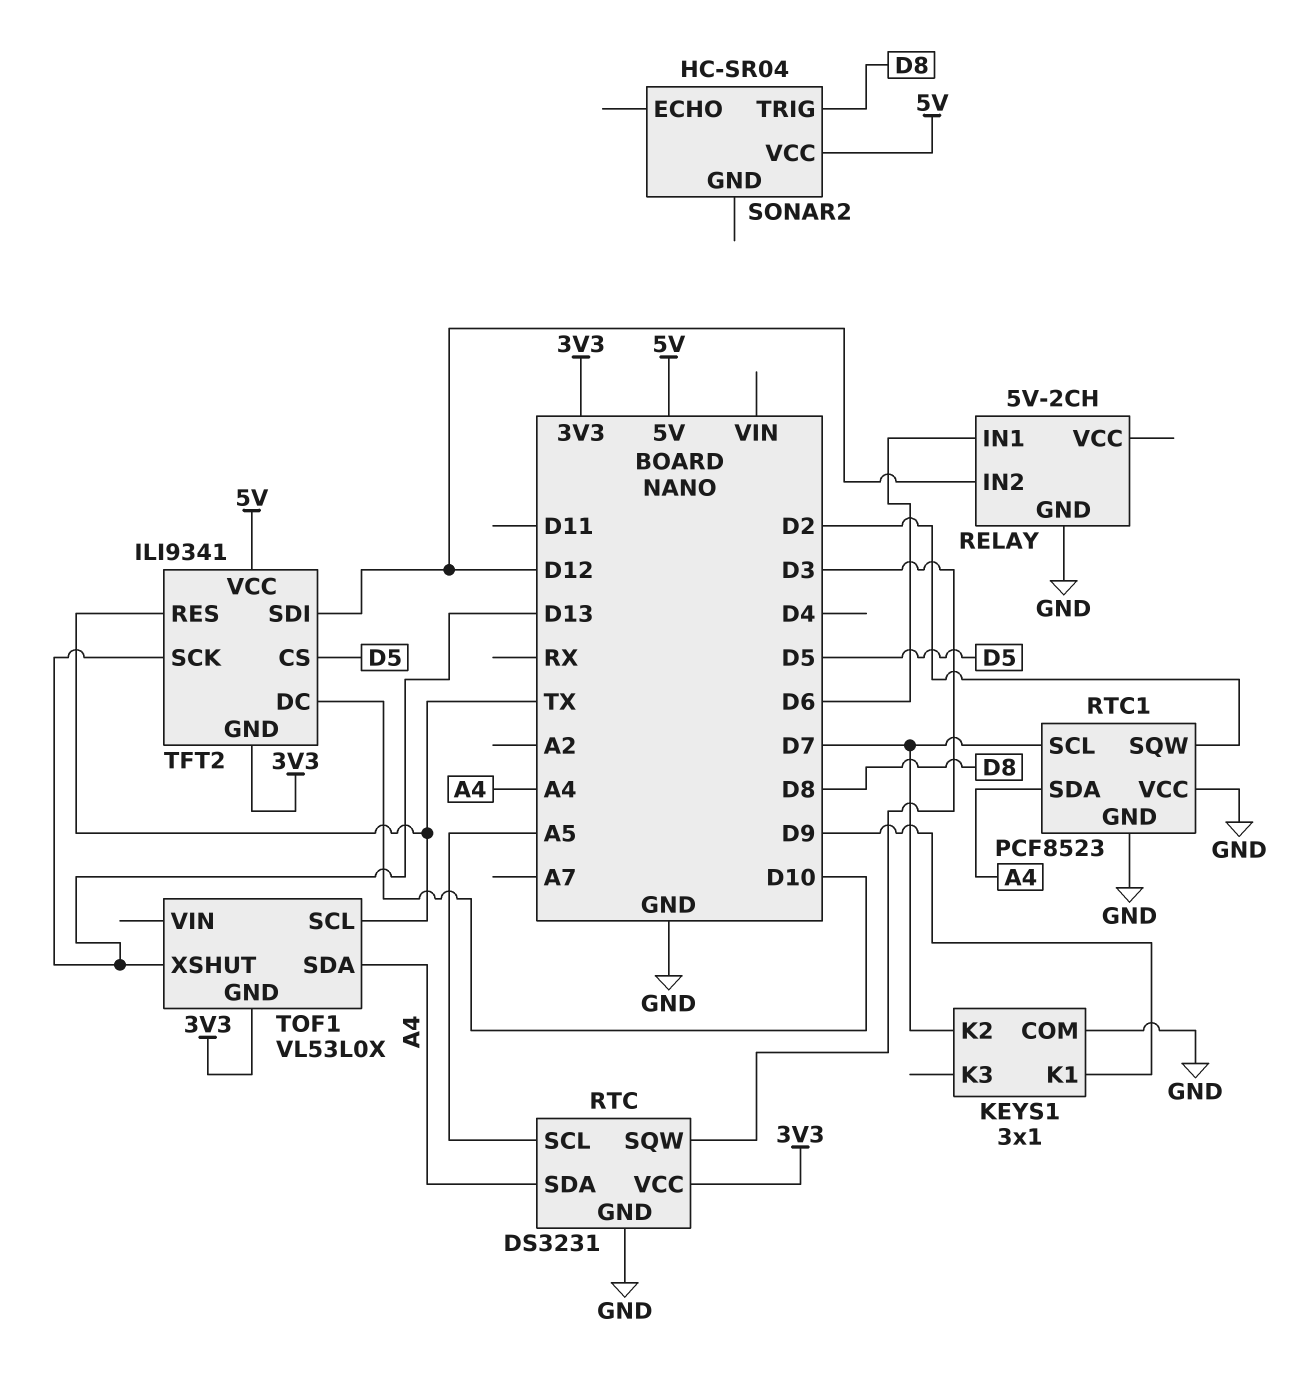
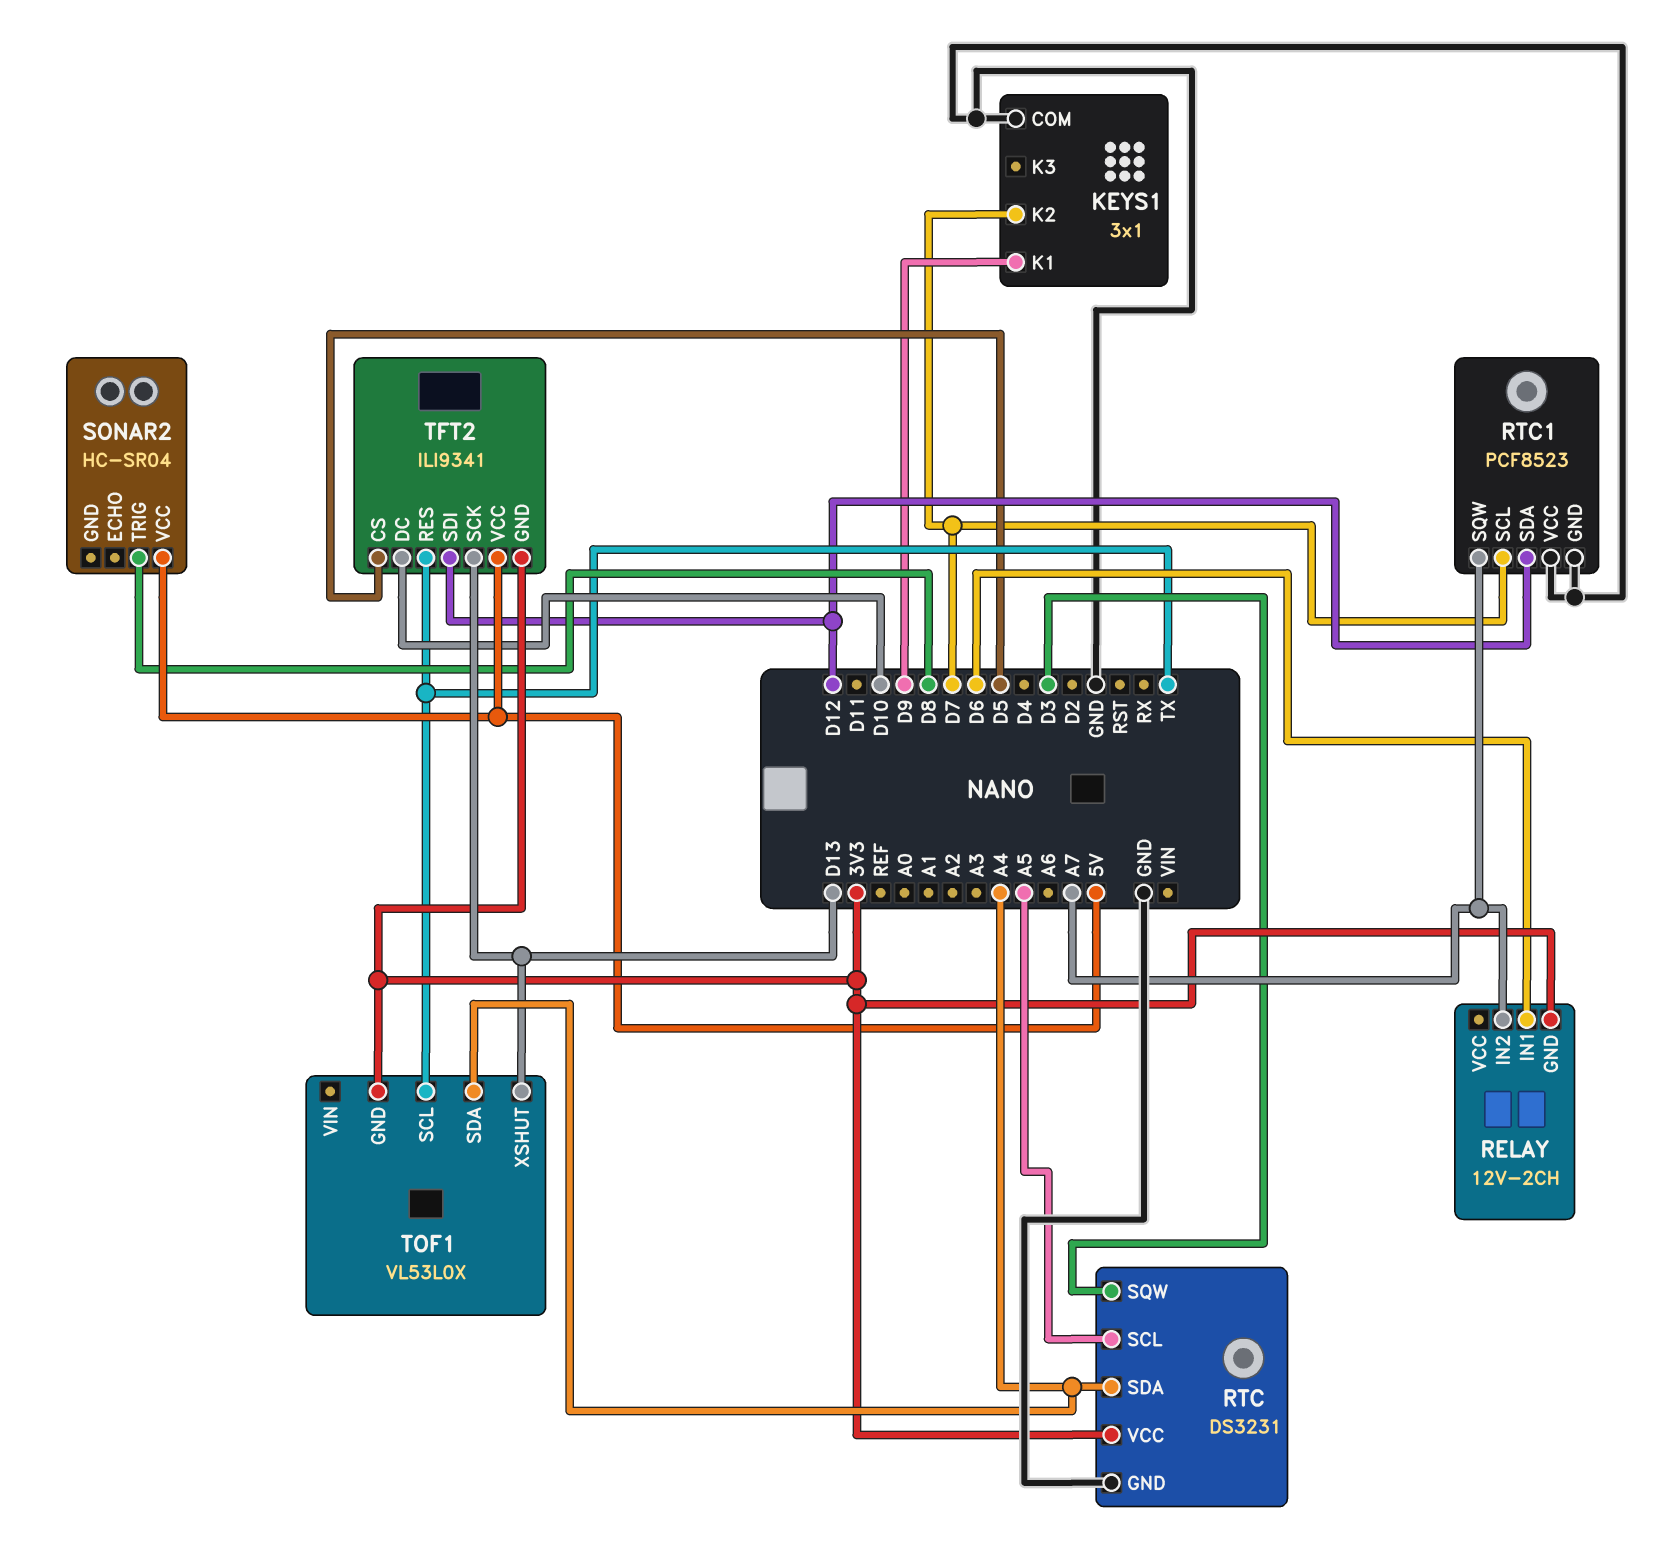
RELAY: 5V-2CH -> 12V-2CH
RELAY pin GND: GND -> 3V3
RELAY pin IN2: D12 -> A7
RTC1 pin SDA: A4 -> D12
RTC1 pin SQW: D2 -> A7

